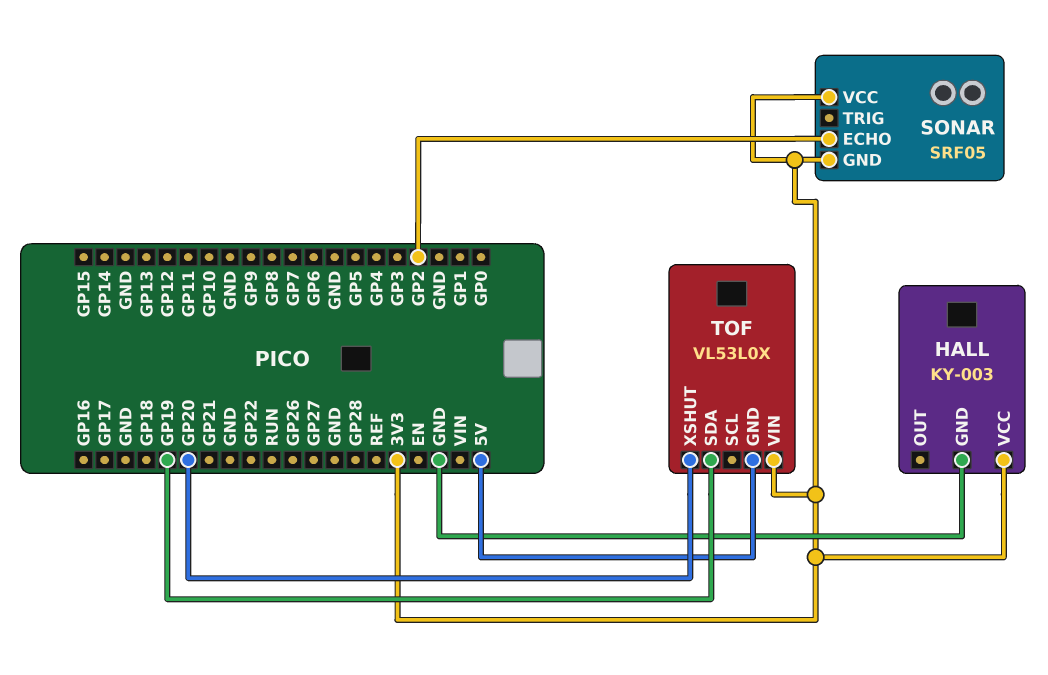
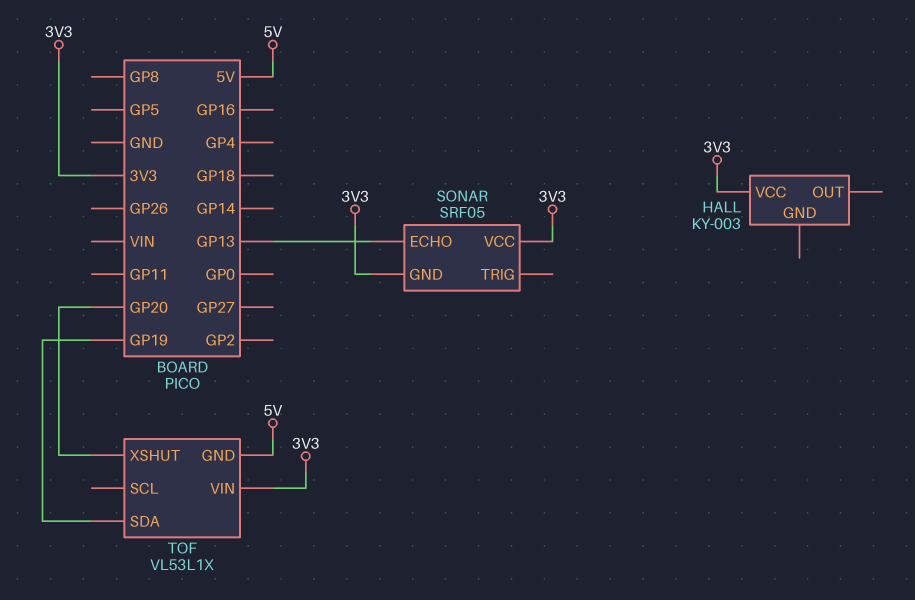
HALL pin GND: GND -> none
SONAR pin ECHO: GP2 -> GP13
TOF: VL53L0X -> VL53L1X

